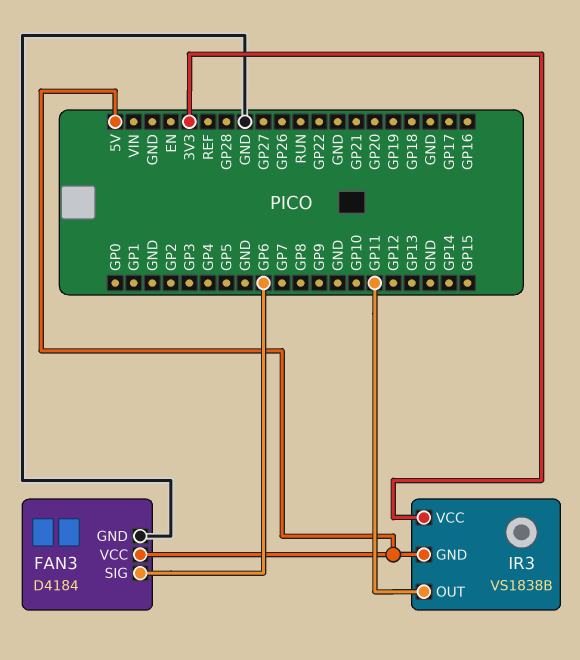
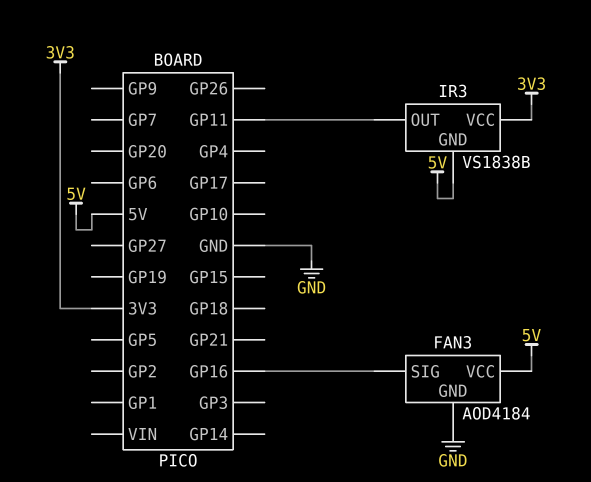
FAN3: D4184 -> AOD4184
FAN3 pin SIG: GP6 -> GP16

